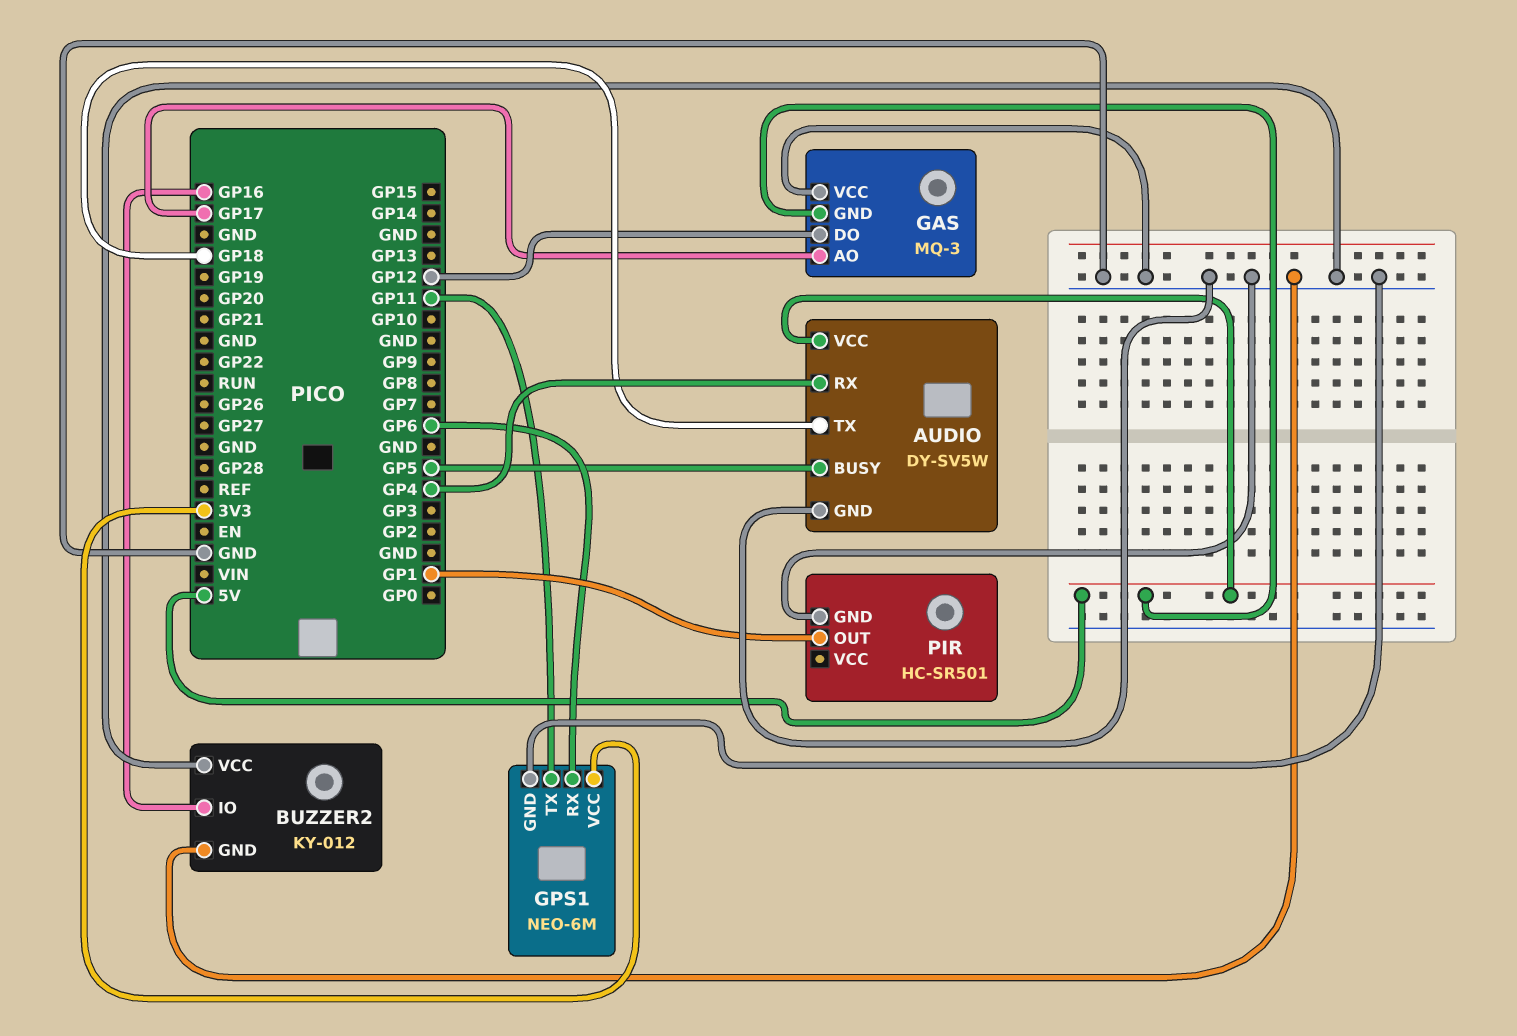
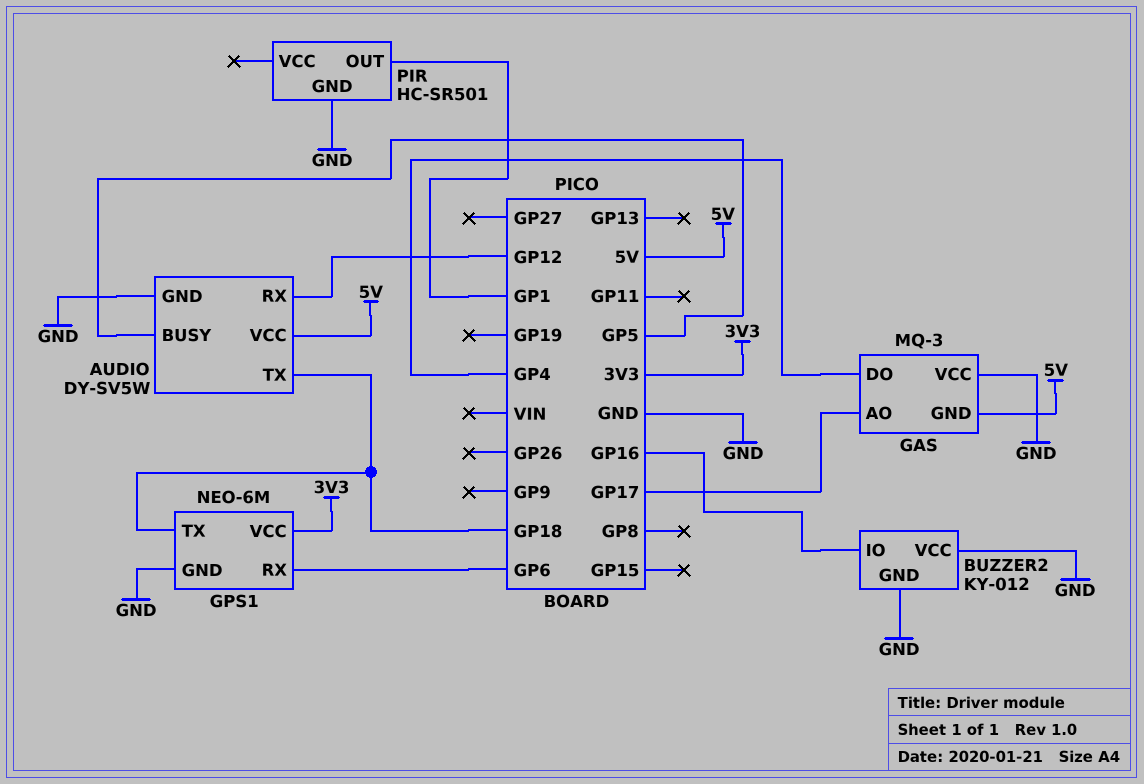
AUDIO pin RX: GP4 -> GP12
GAS pin DO: GP12 -> GP4
GPS1 pin TX: GP11 -> GP18

